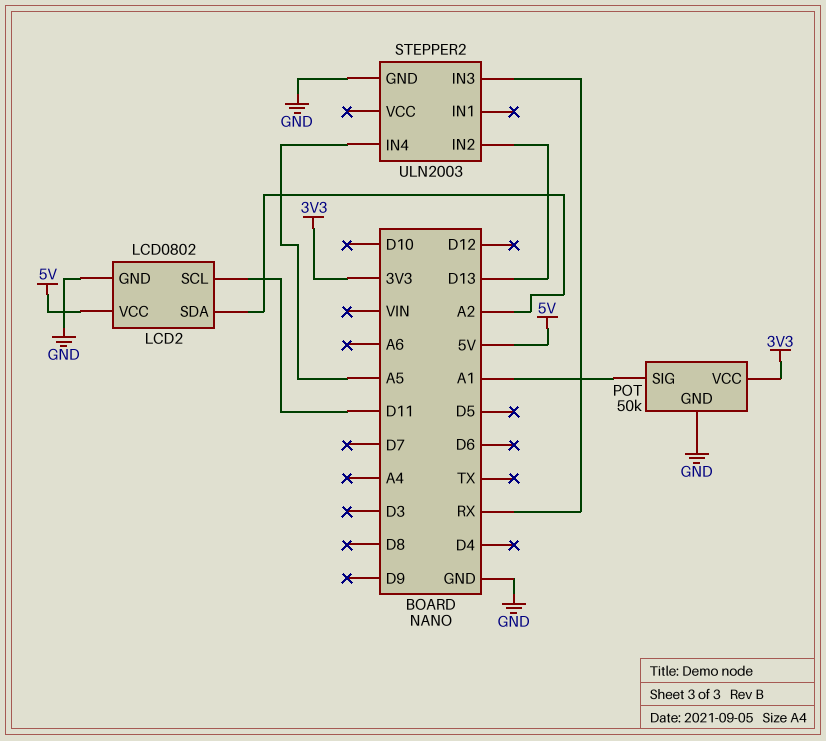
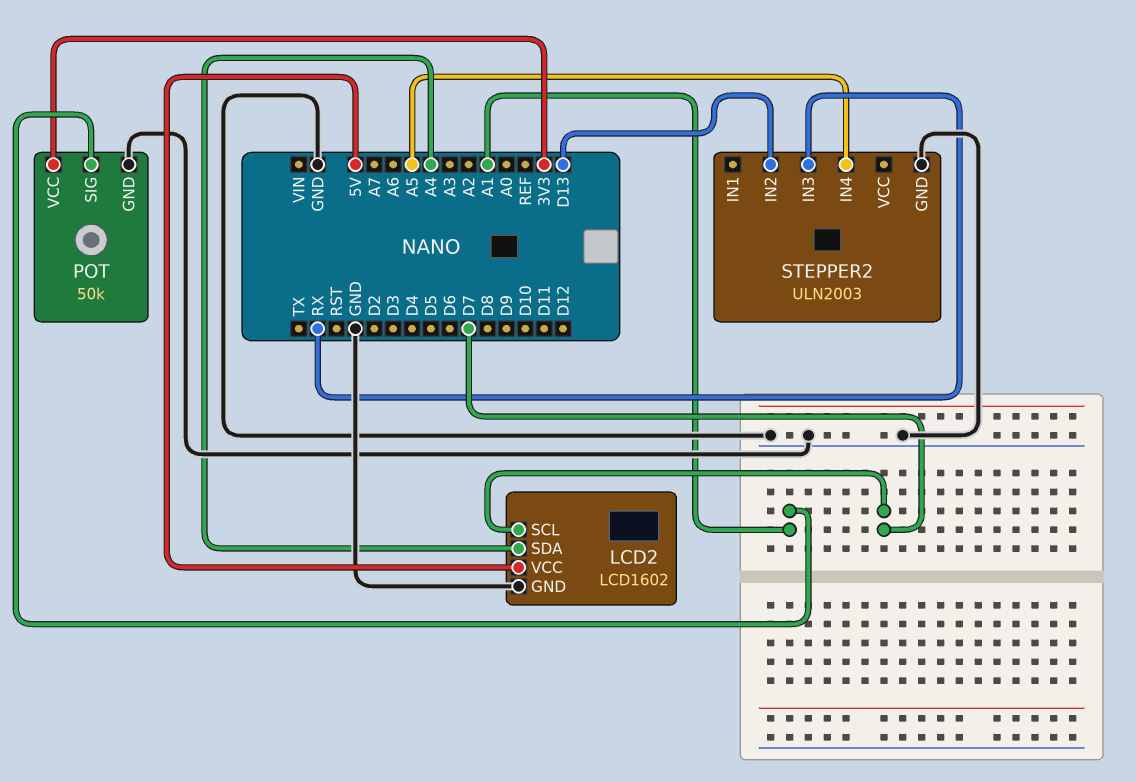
LCD2: LCD0802 -> LCD1602
LCD2 pin SCL: D11 -> D7
LCD2 pin SDA: A2 -> A4

